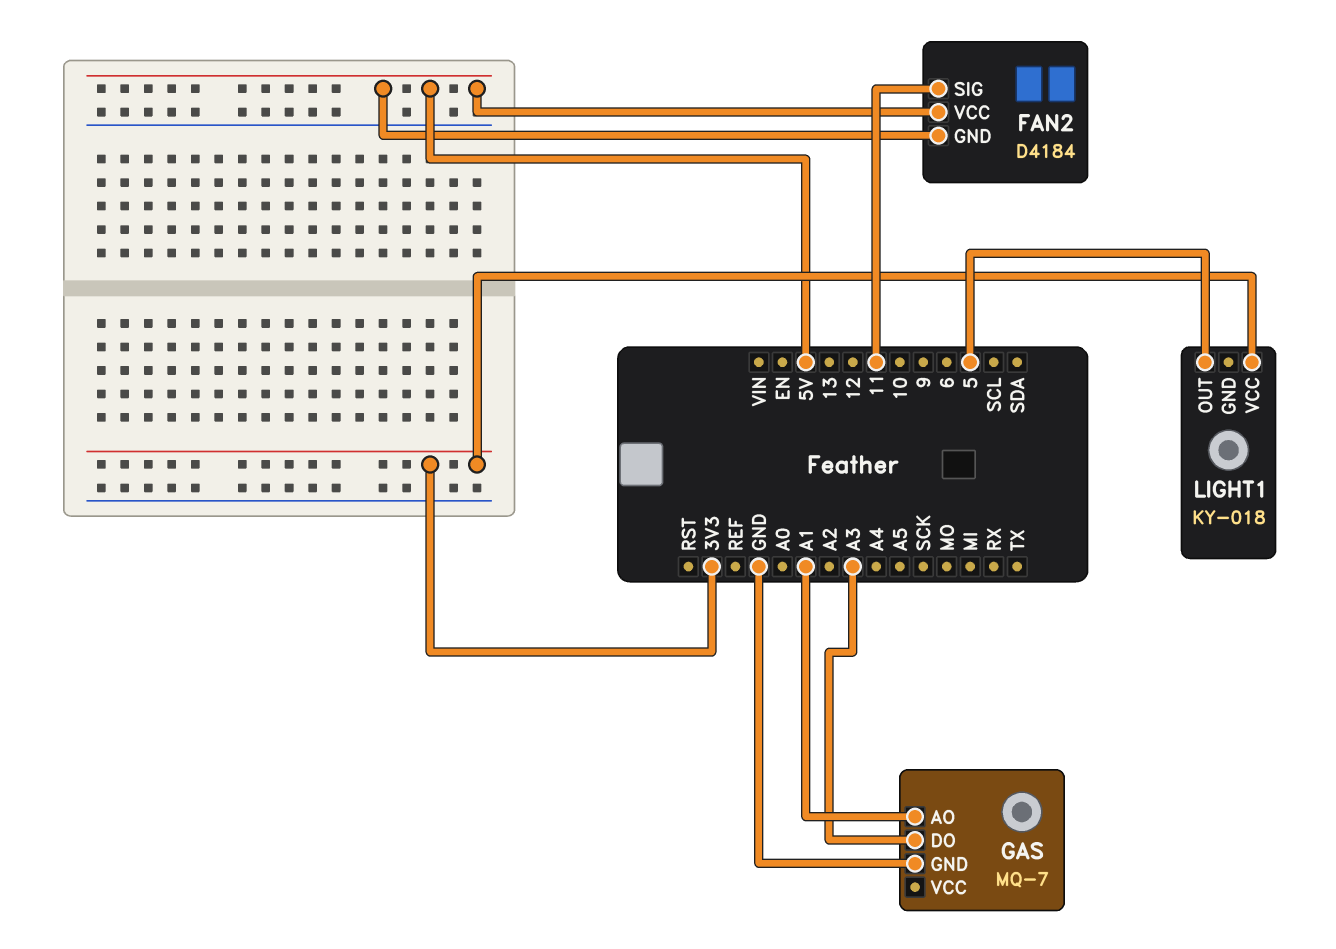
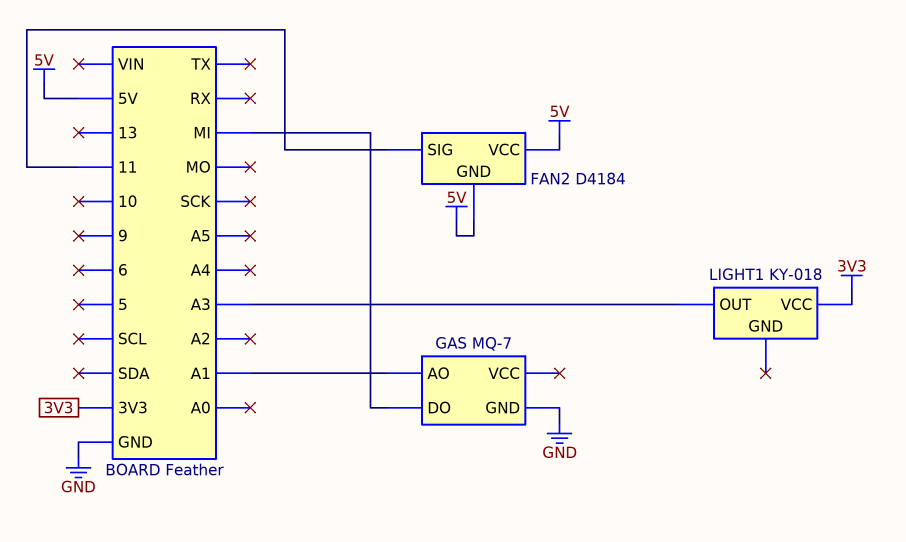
GAS pin DO: A3 -> MI
LIGHT1 pin OUT: 5 -> A3

